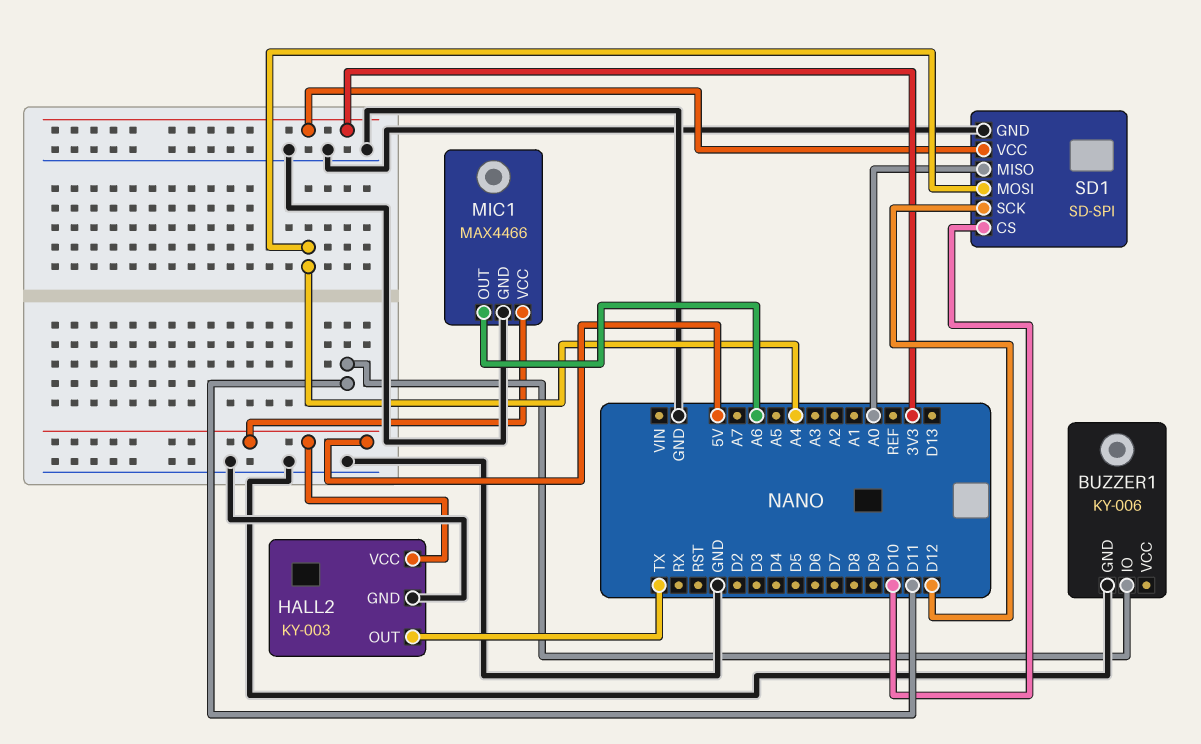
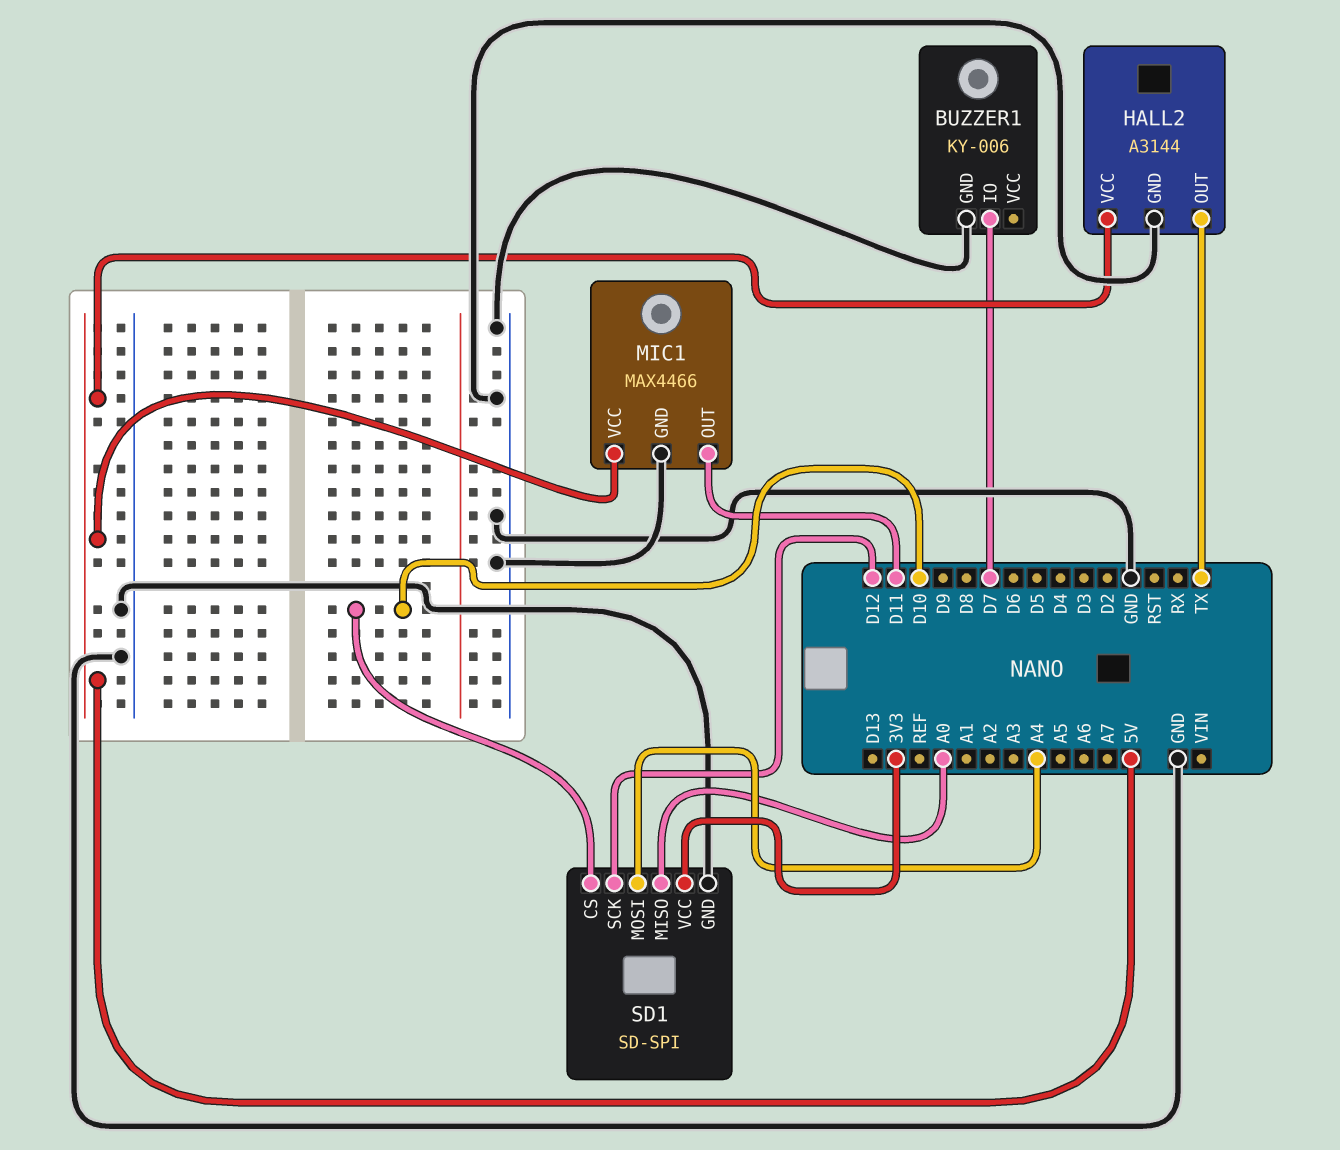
BUZZER1 pin IO: D11 -> D7
HALL2: KY-003 -> A3144
MIC1 pin OUT: A6 -> D11

